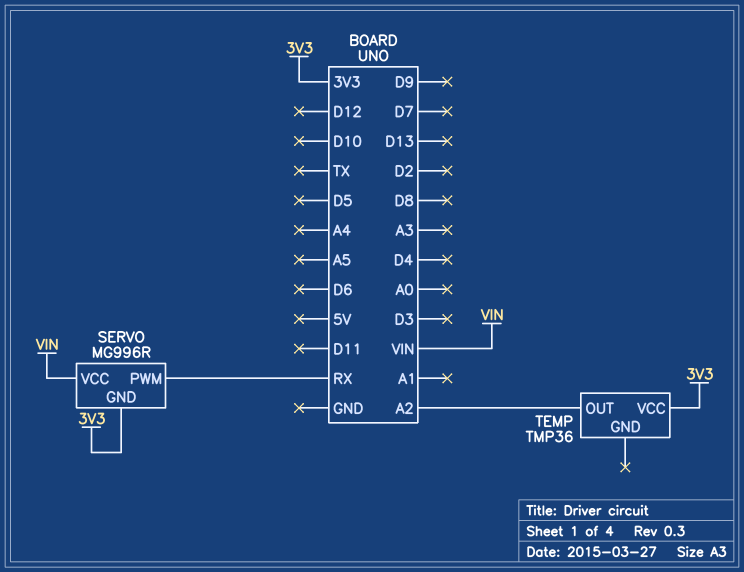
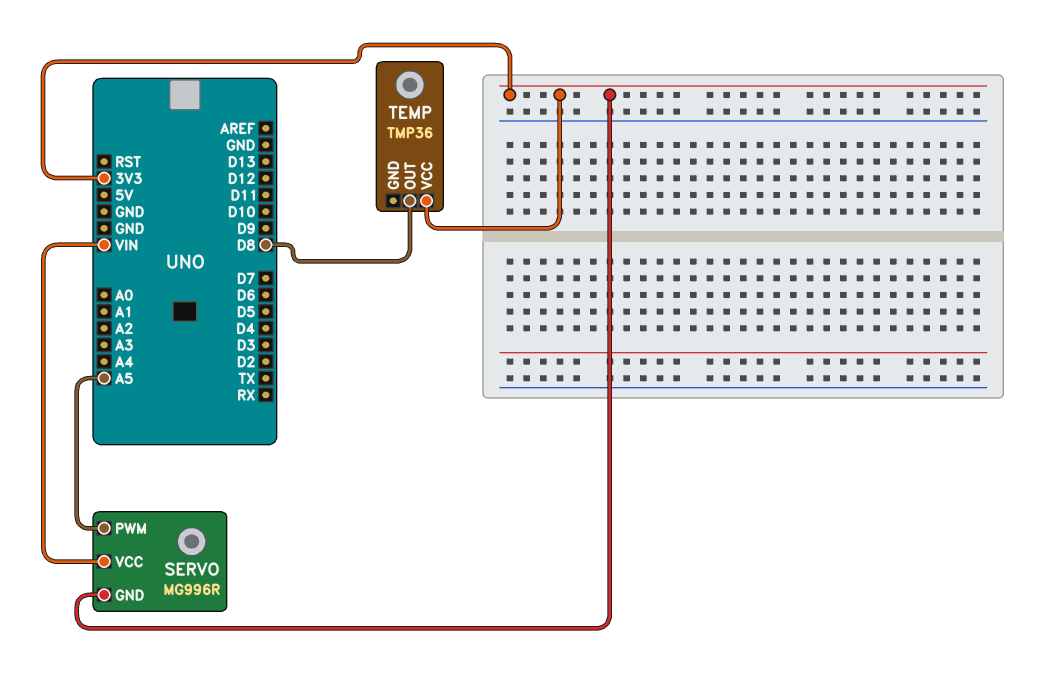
SERVO pin PWM: RX -> A5
TEMP pin OUT: A2 -> D8

